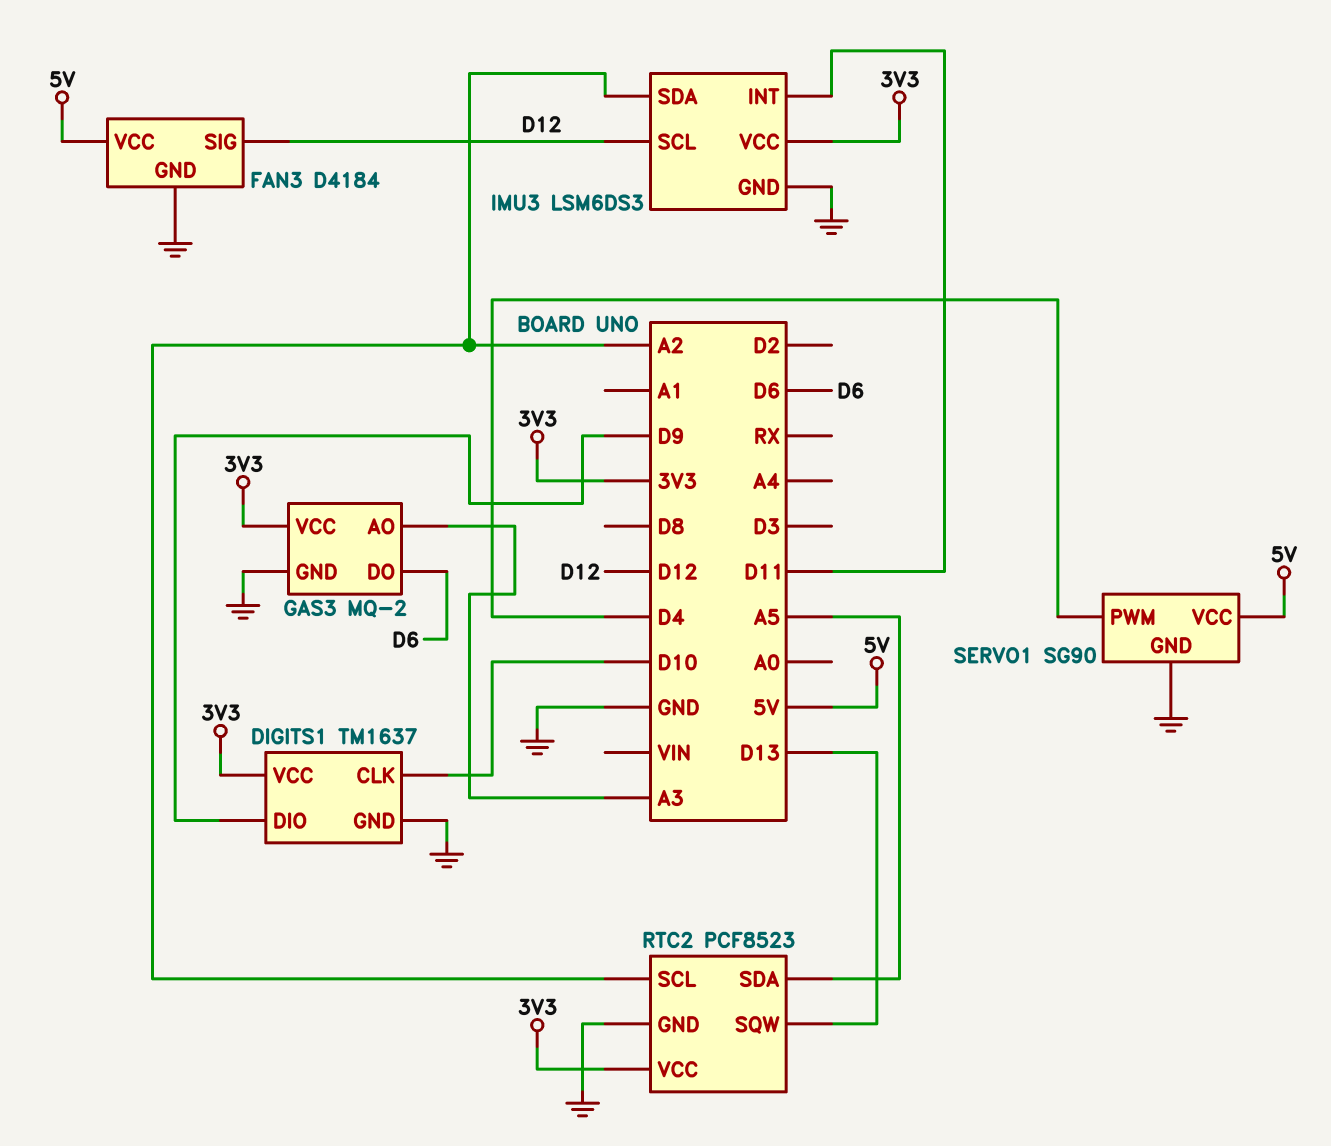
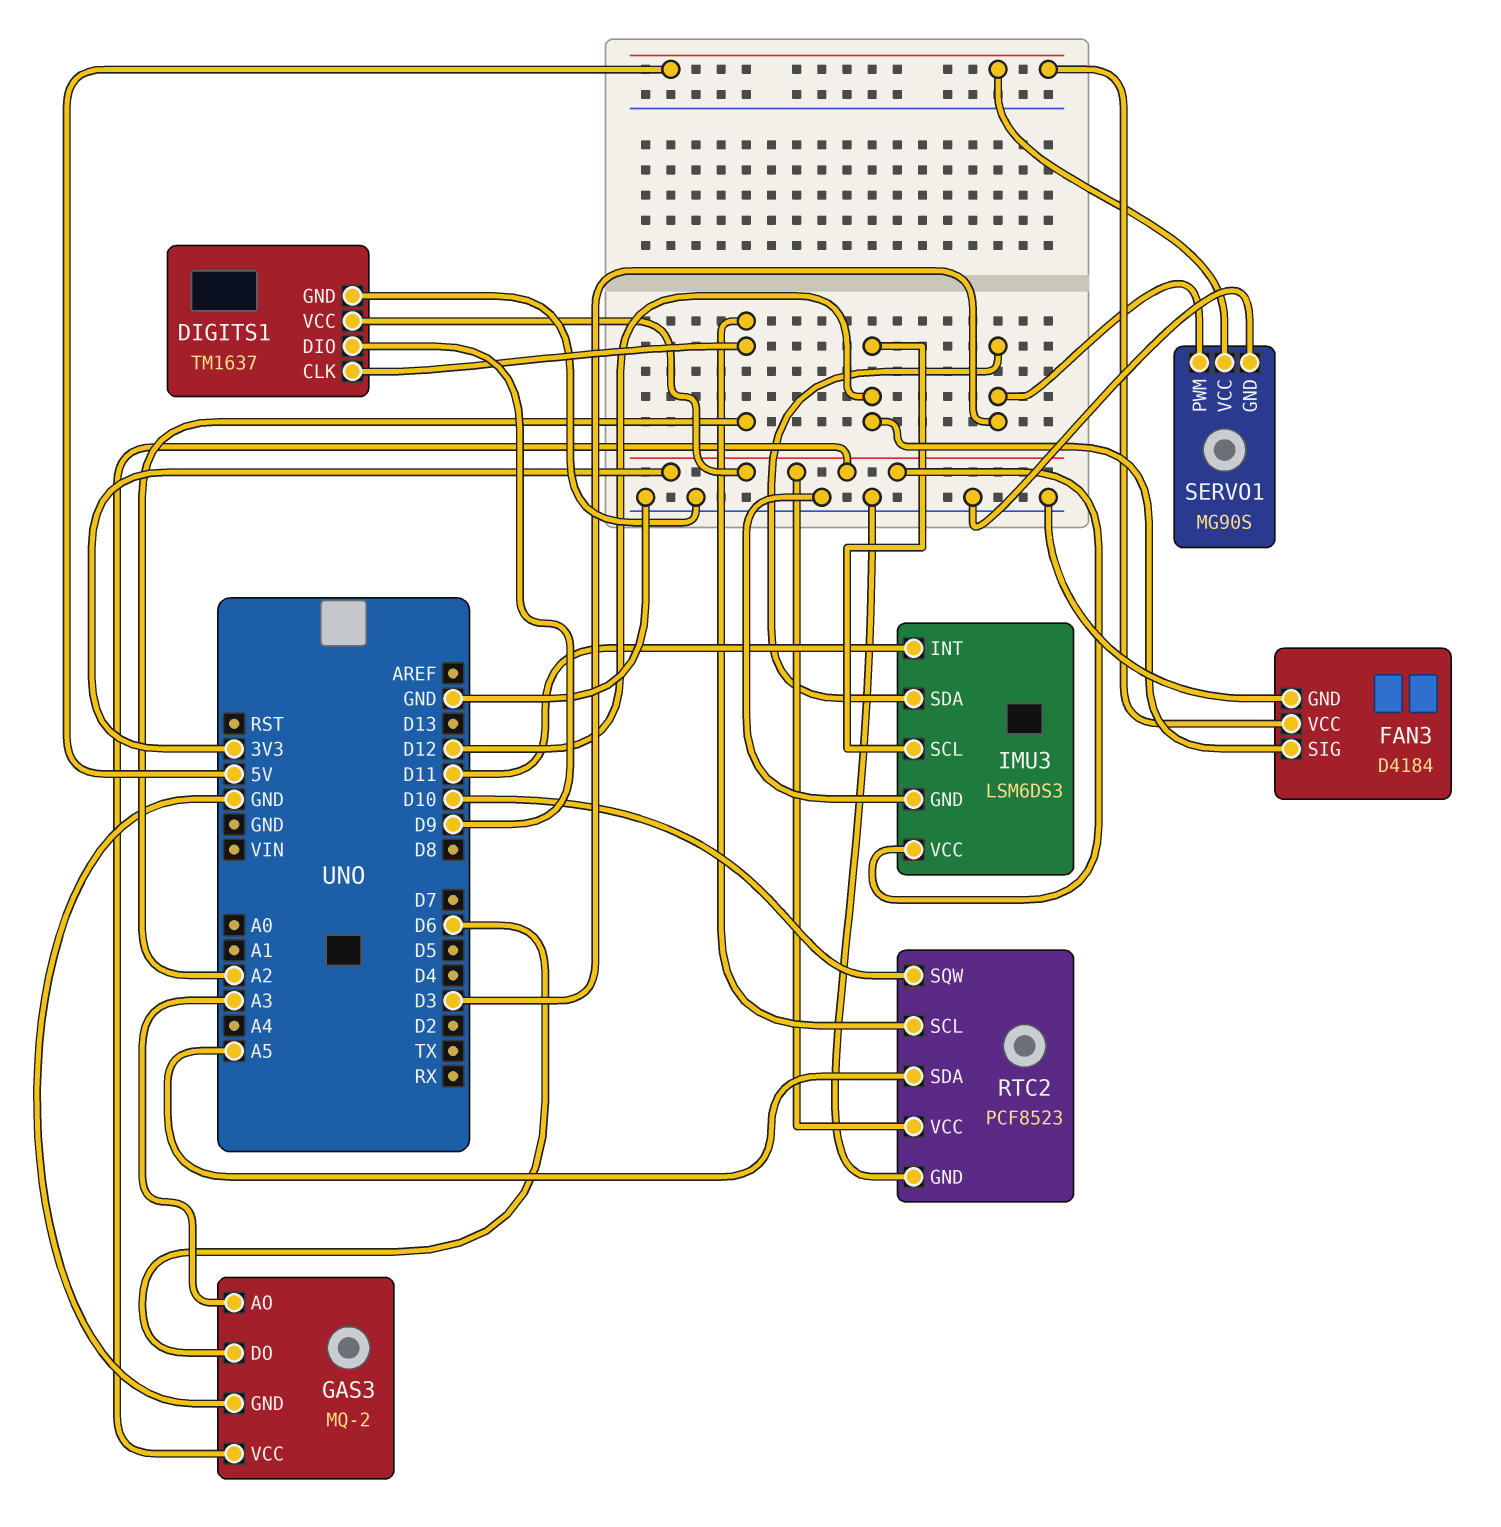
DIGITS1 pin CLK: D10 -> A2
IMU3 pin SDA: A2 -> D3
RTC2 pin SQW: D13 -> D10
SERVO1: SG90 -> MG90S
SERVO1 pin PWM: D4 -> D3

